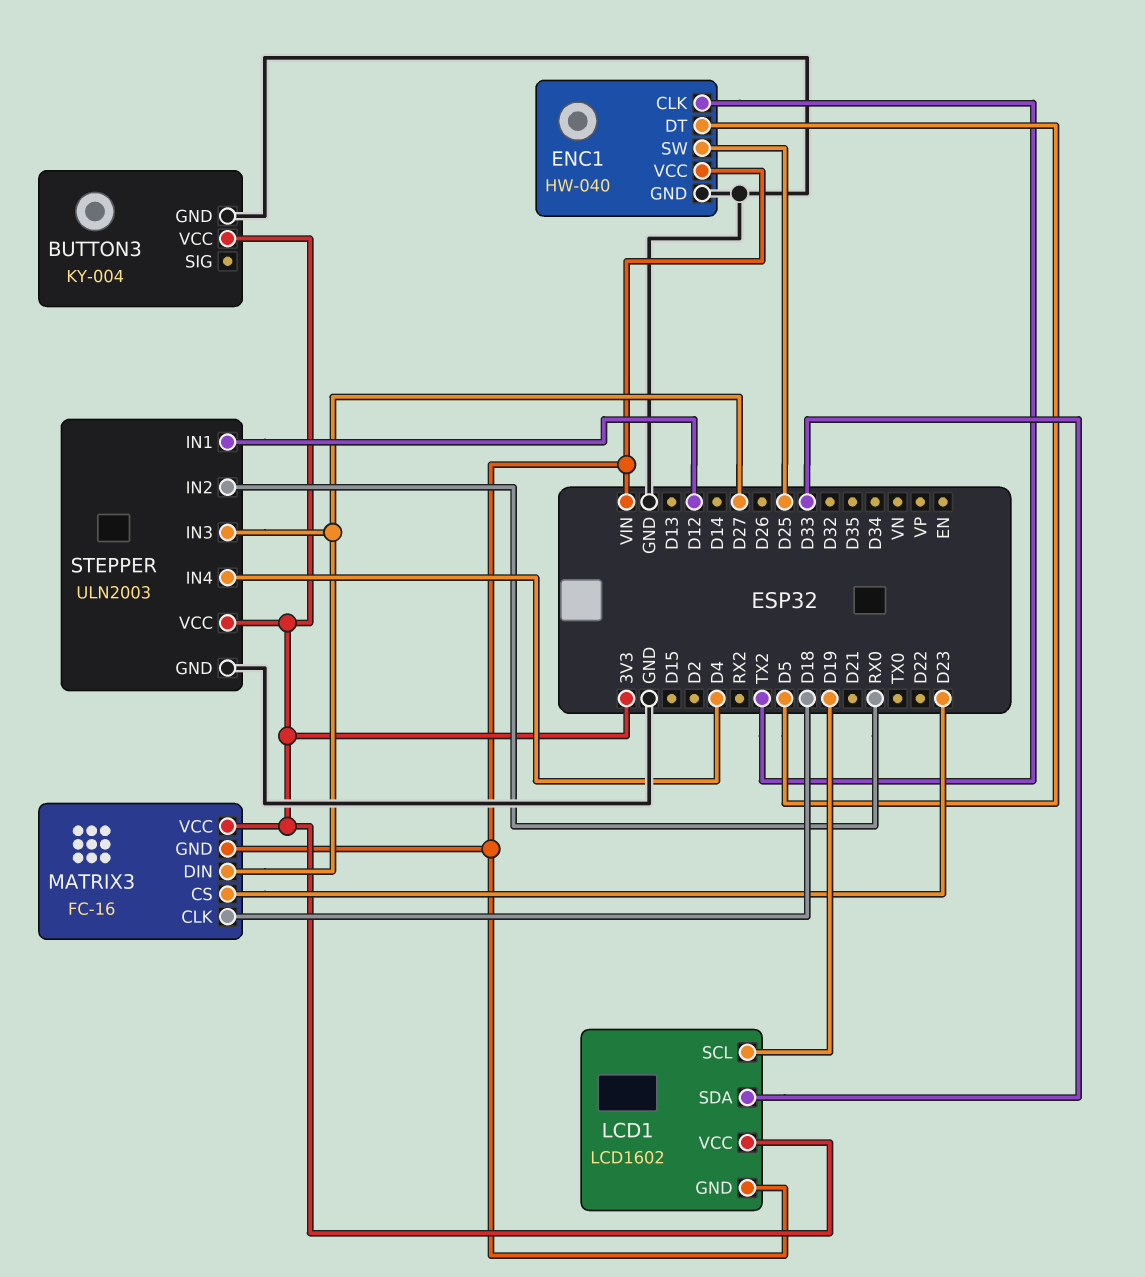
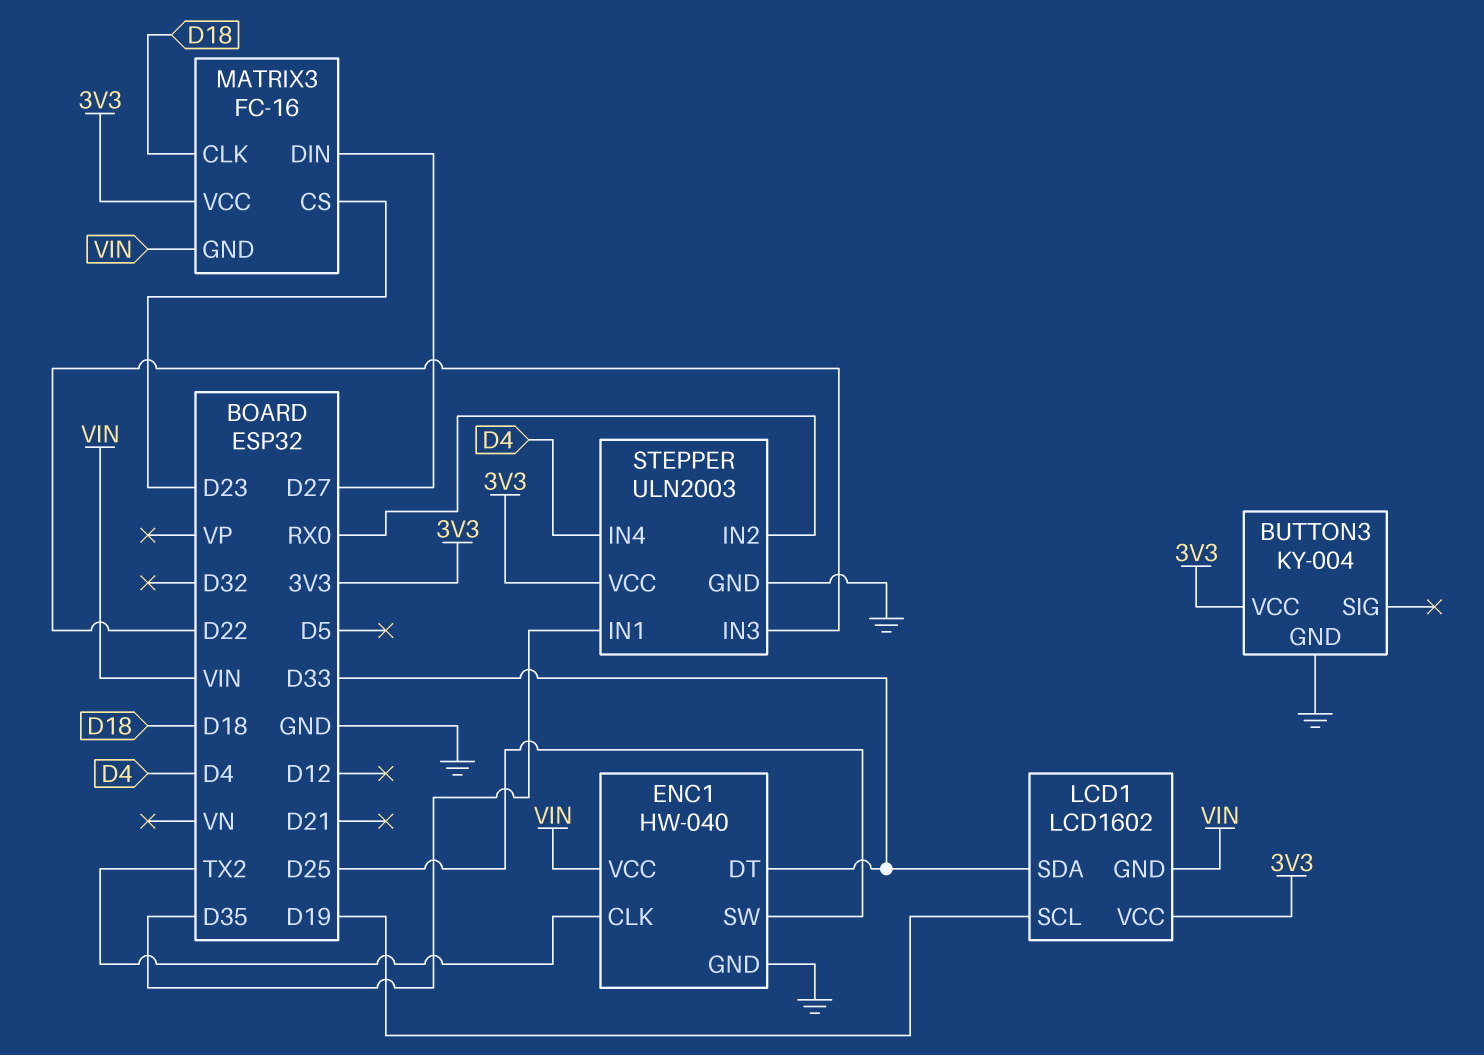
ENC1 pin DT: D5 -> D33
STEPPER pin IN1: D12 -> D35
STEPPER pin IN3: D27 -> D22

